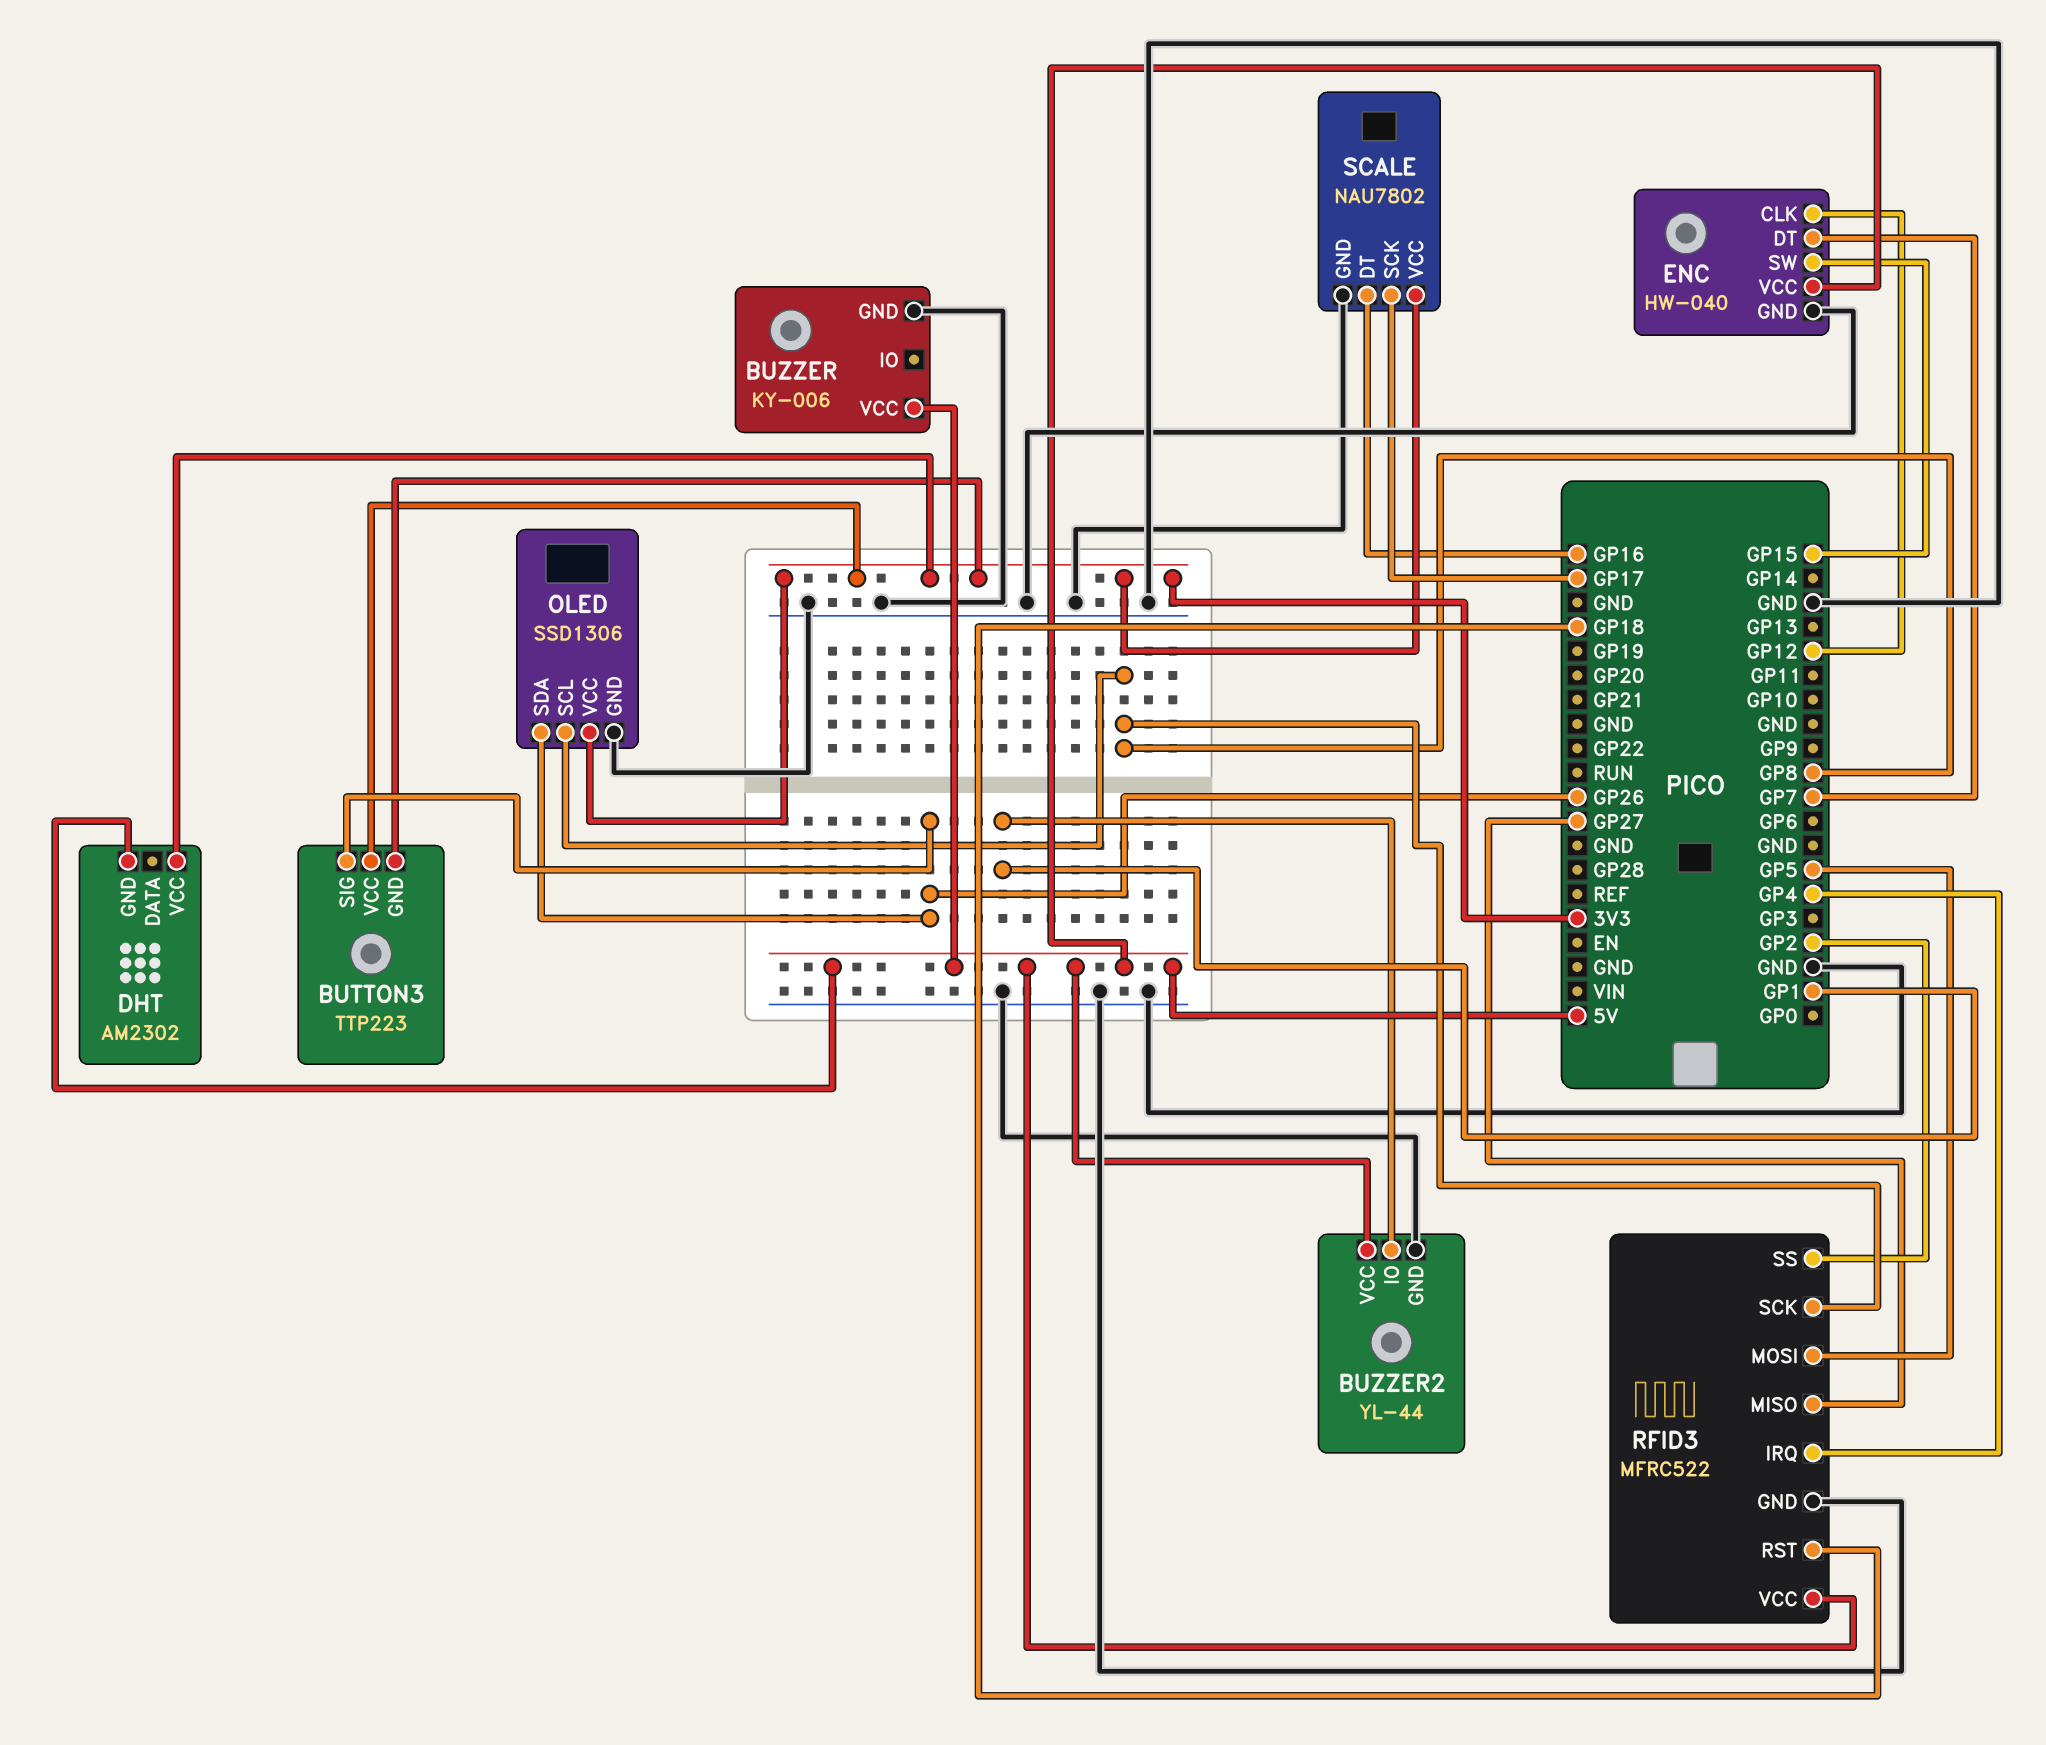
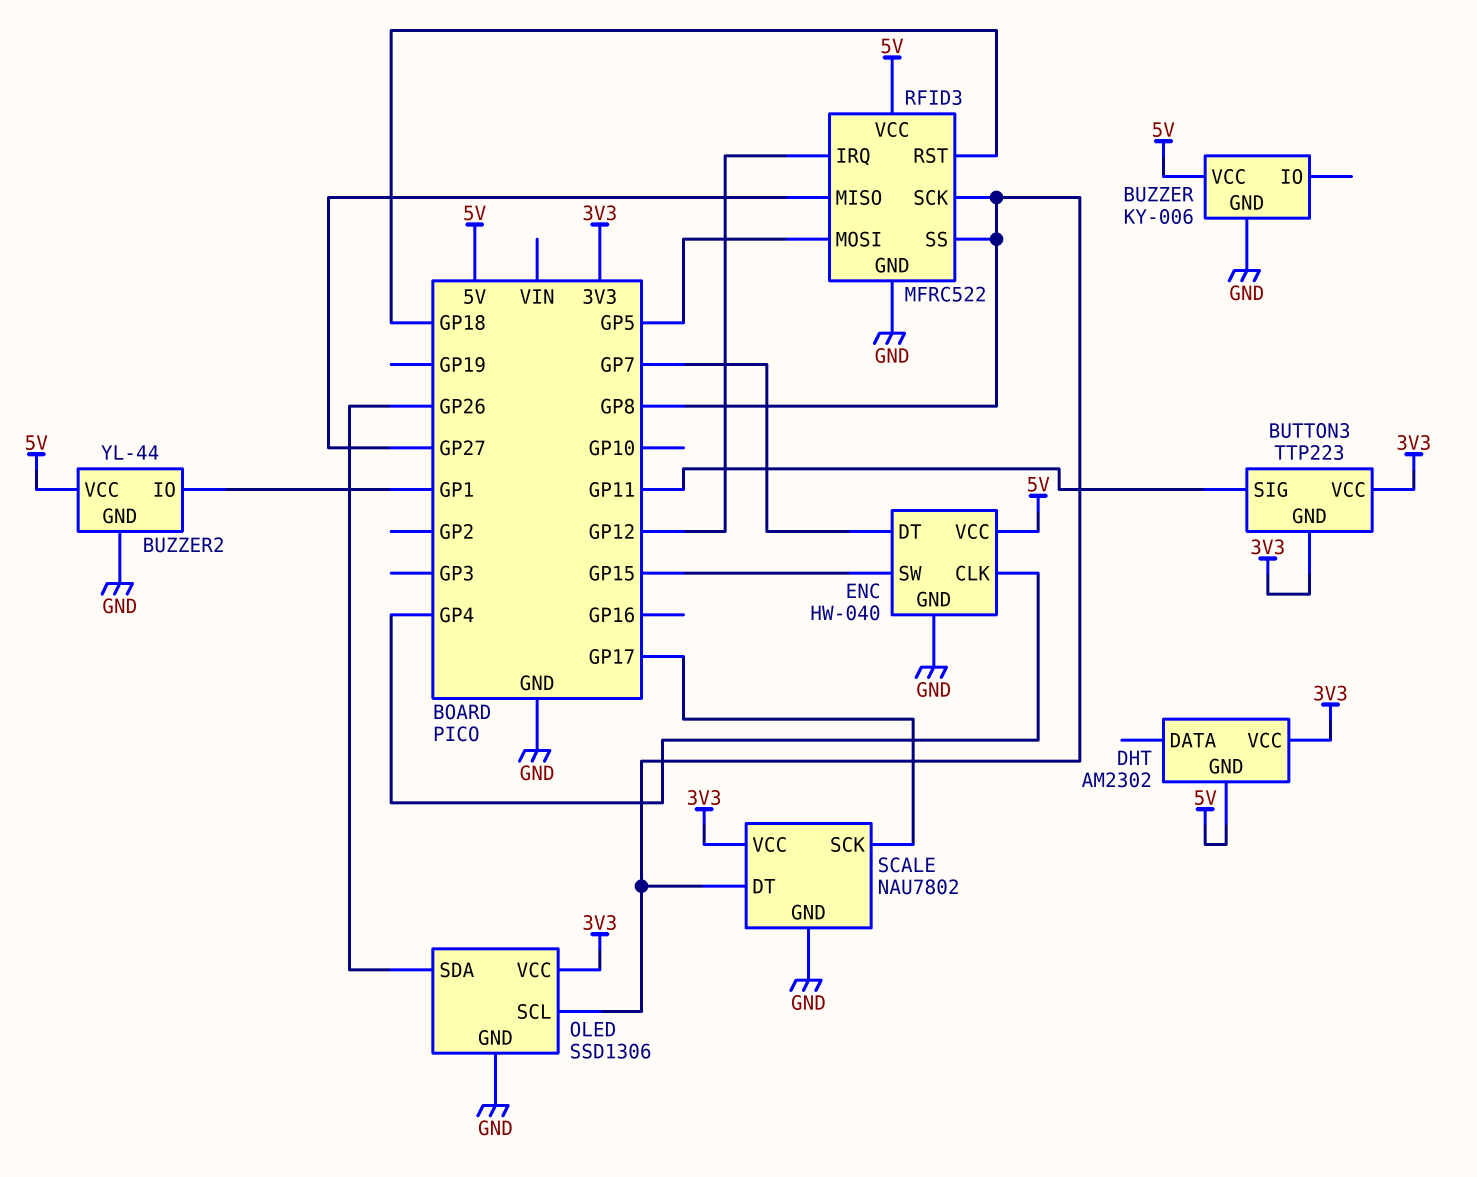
BUTTON3 pin SIG: GP26 -> GP11
ENC pin CLK: GP12 -> GP4
RFID3 pin IRQ: GP4 -> GP12
RFID3 pin SS: GP2 -> GP8
SCALE pin DT: GP16 -> GP8

